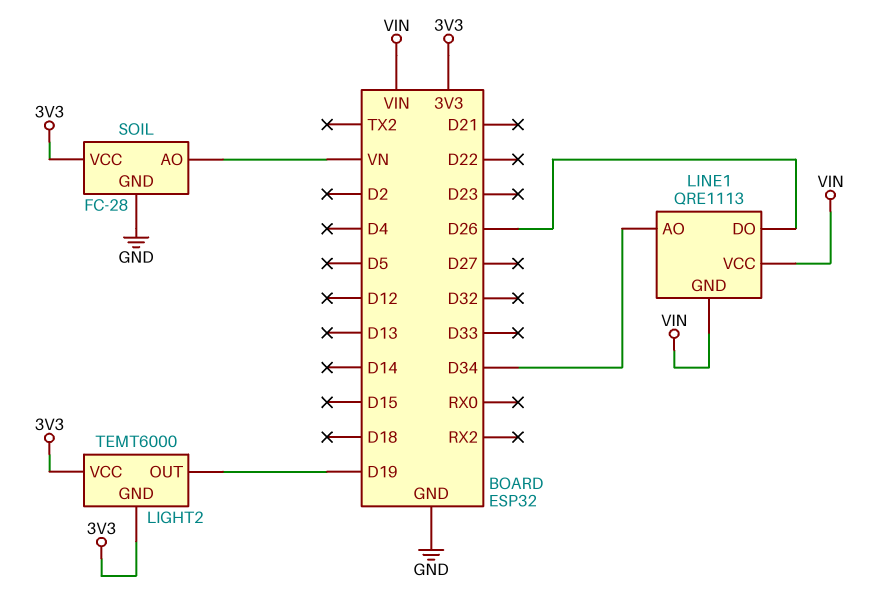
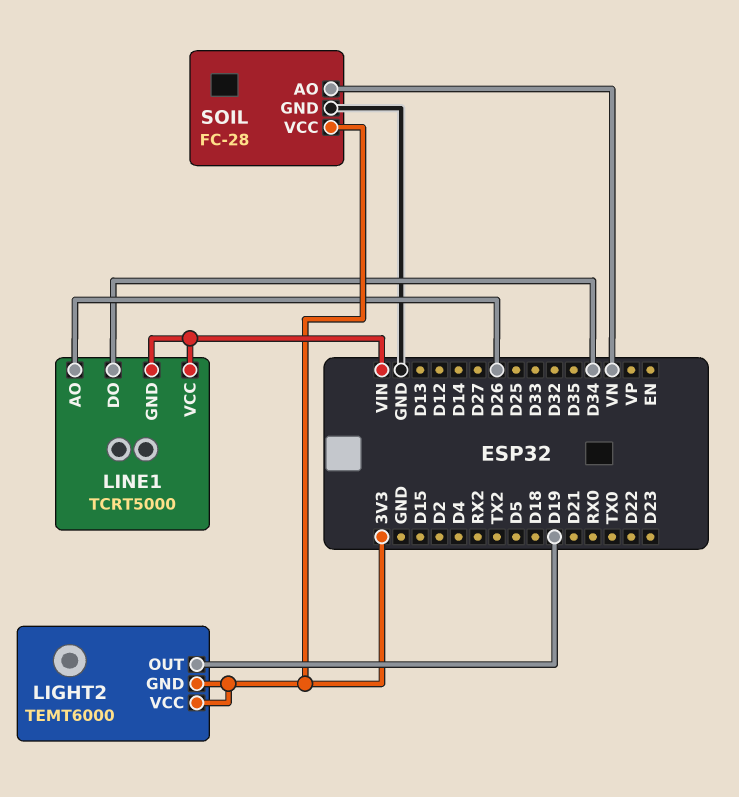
LINE1: QRE1113 -> TCRT5000
LINE1 pin AO: D34 -> D26
LINE1 pin DO: D26 -> D34

